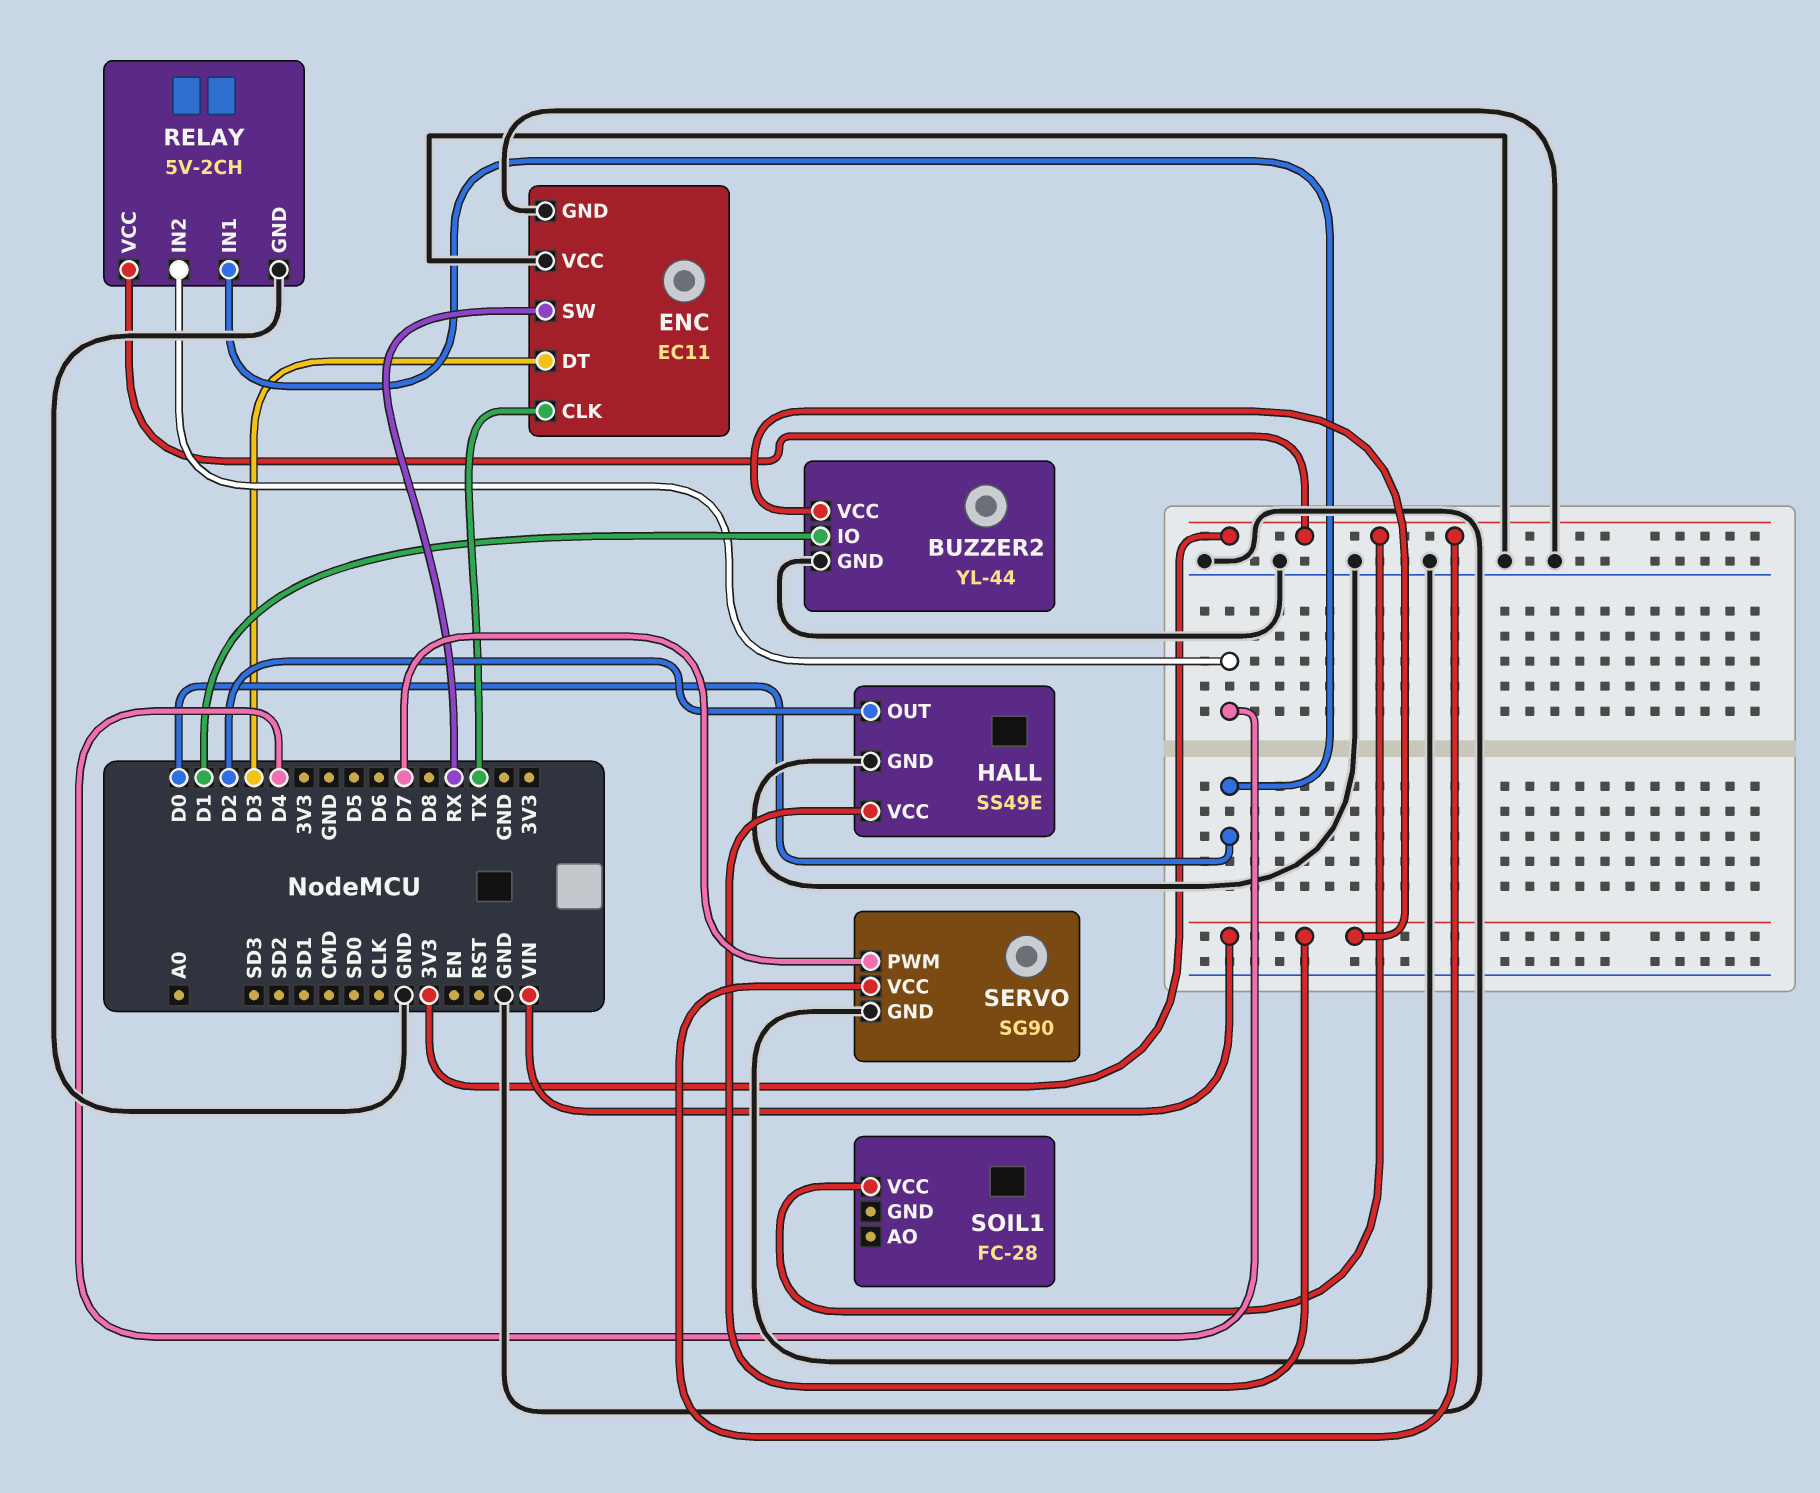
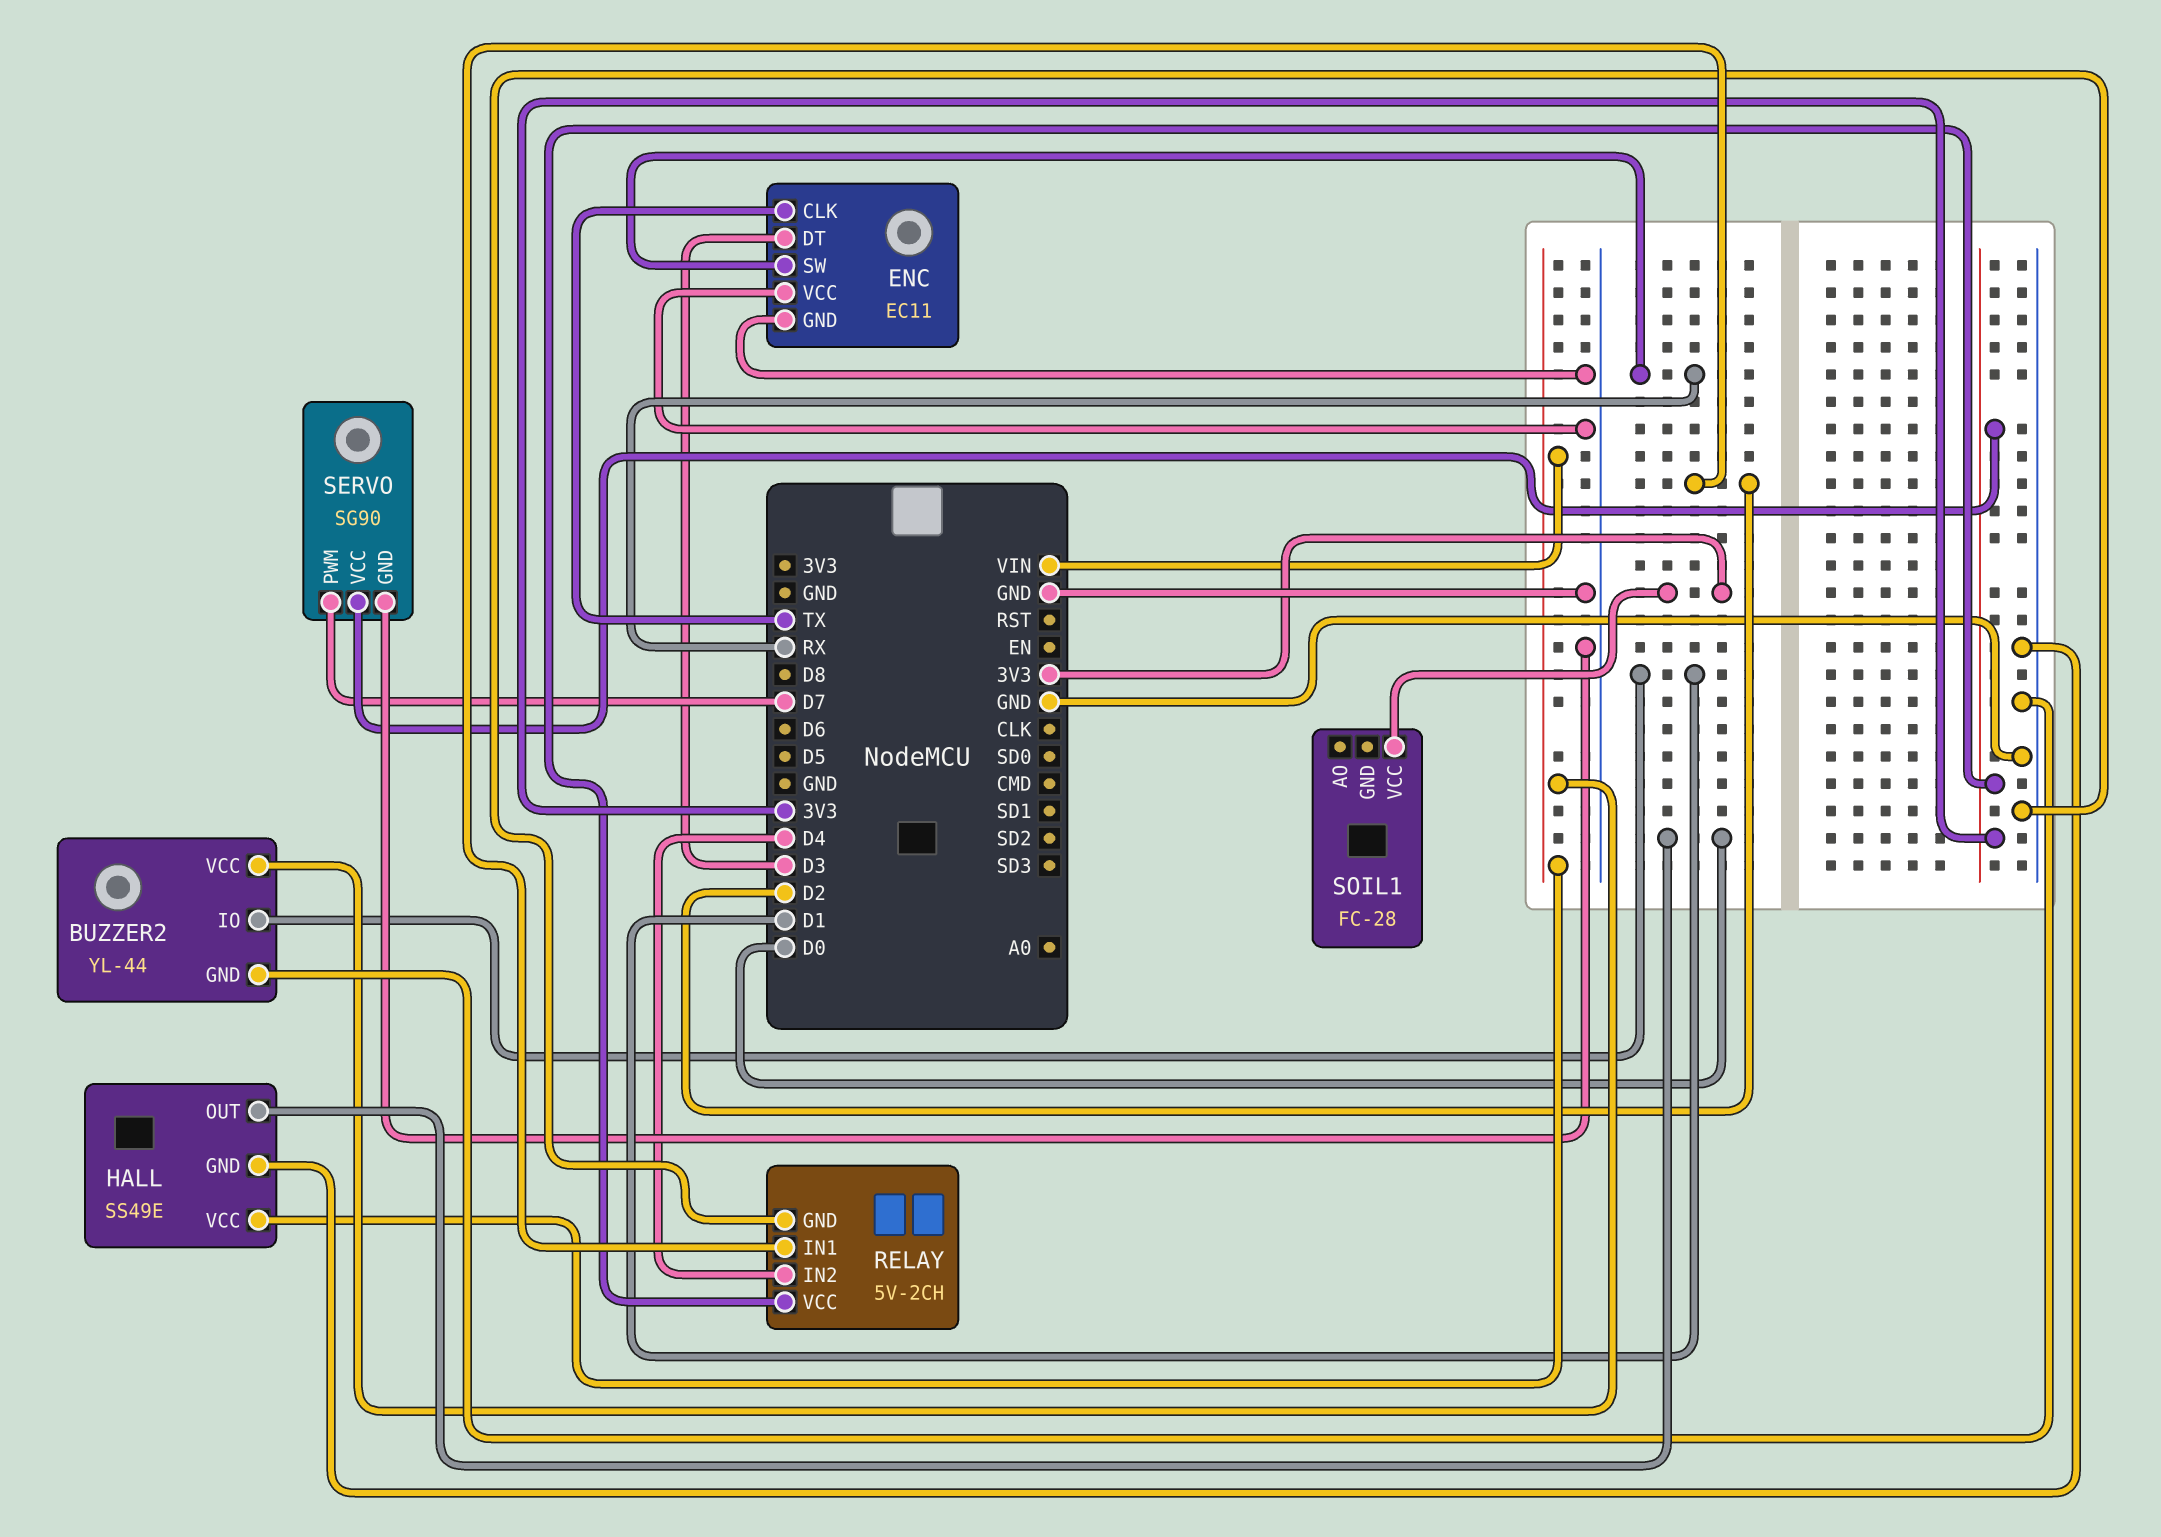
HALL pin OUT: D2 -> D0
RELAY pin IN1: D0 -> D2

